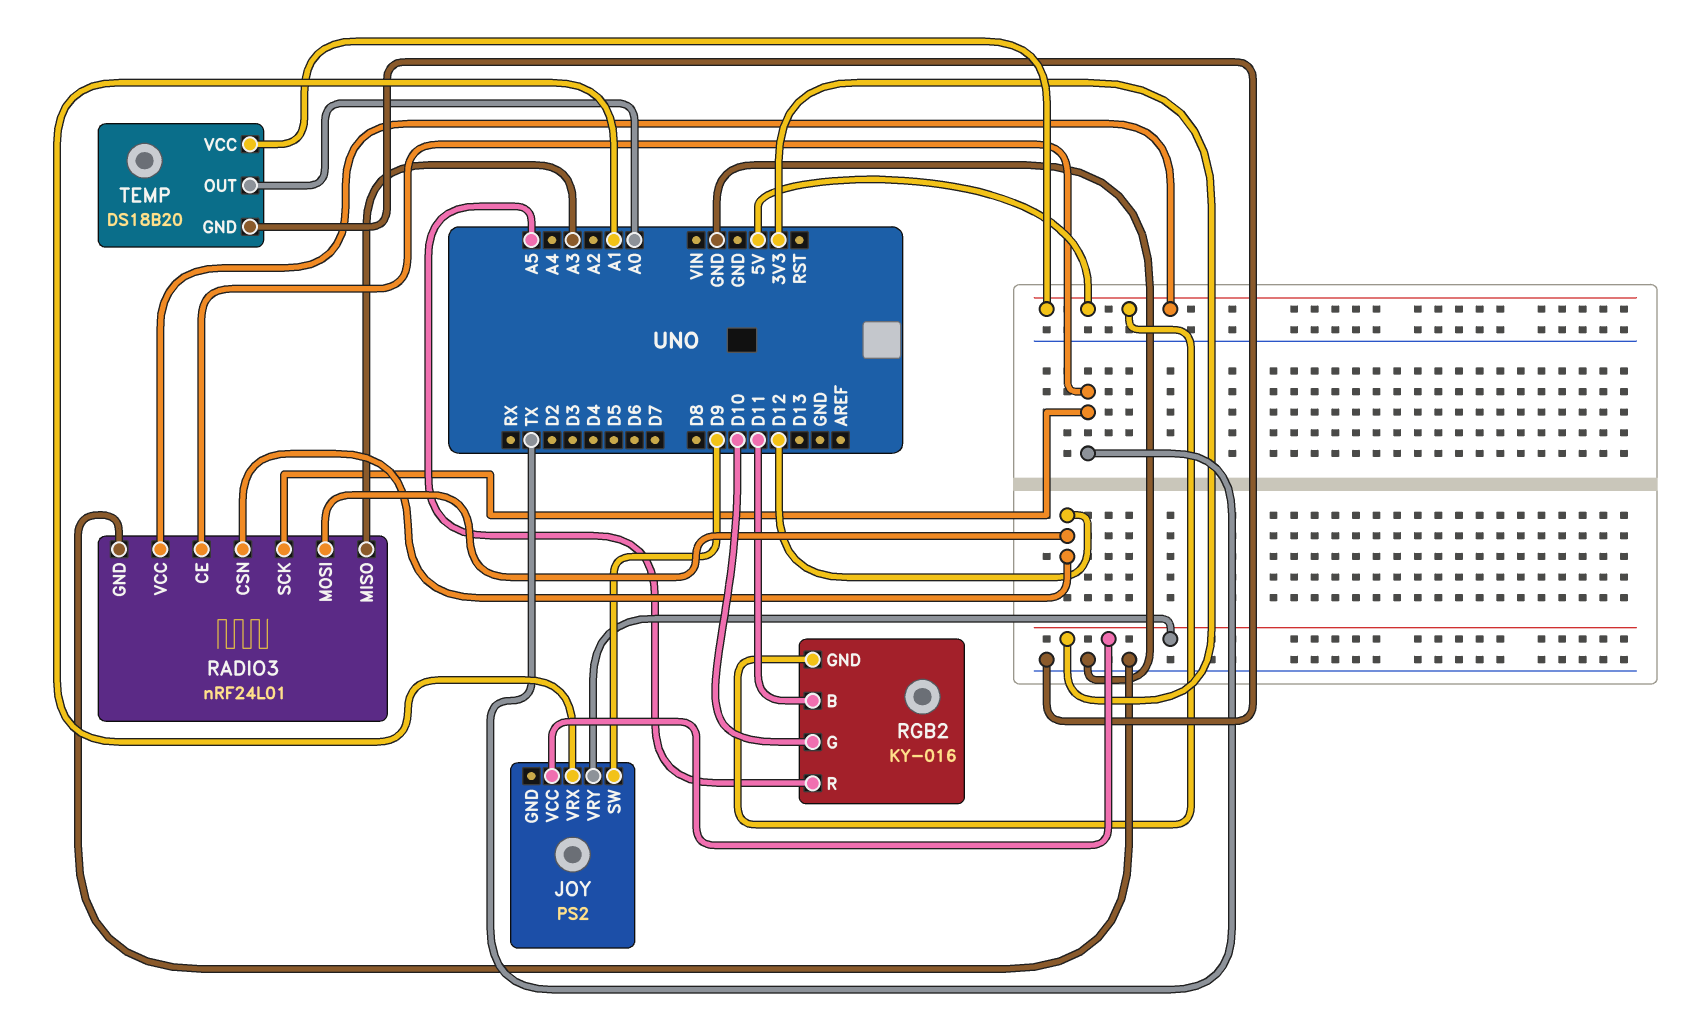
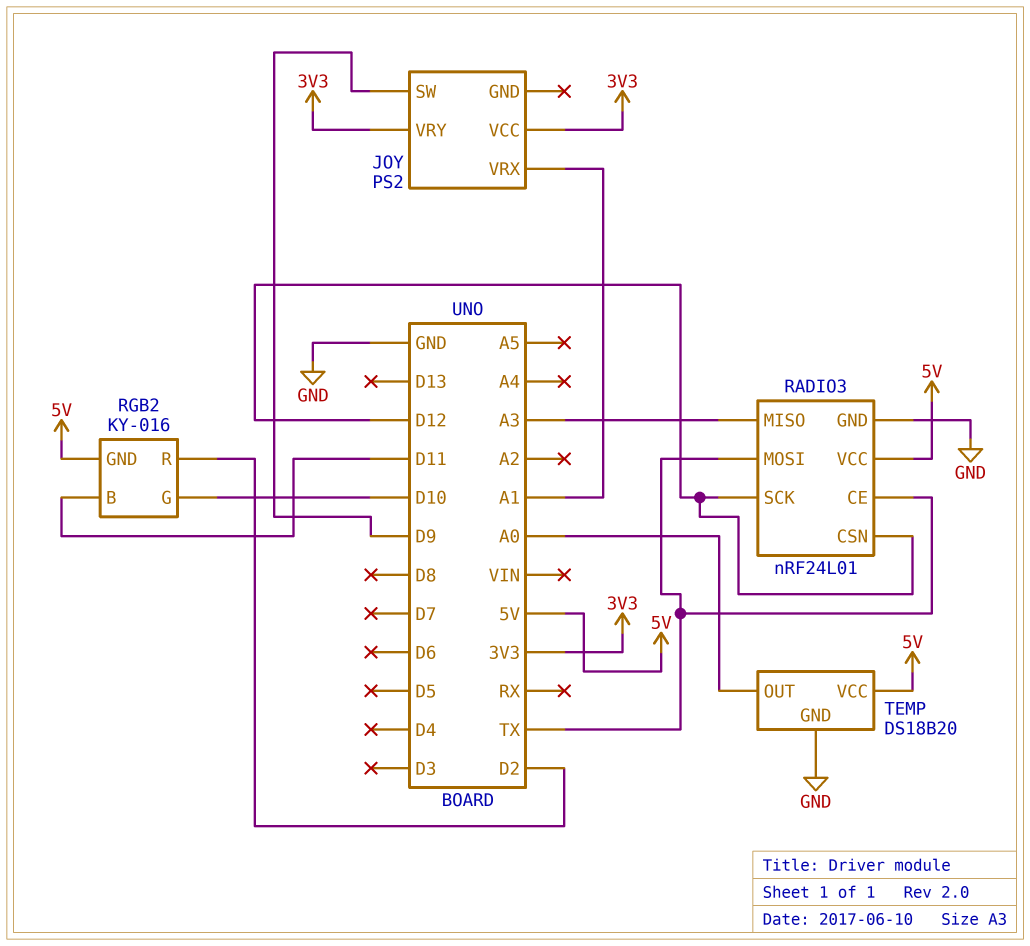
RADIO3 pin MOSI: D12 -> TX
RADIO3 pin SCK: TX -> D12
RGB2 pin R: A5 -> D2

